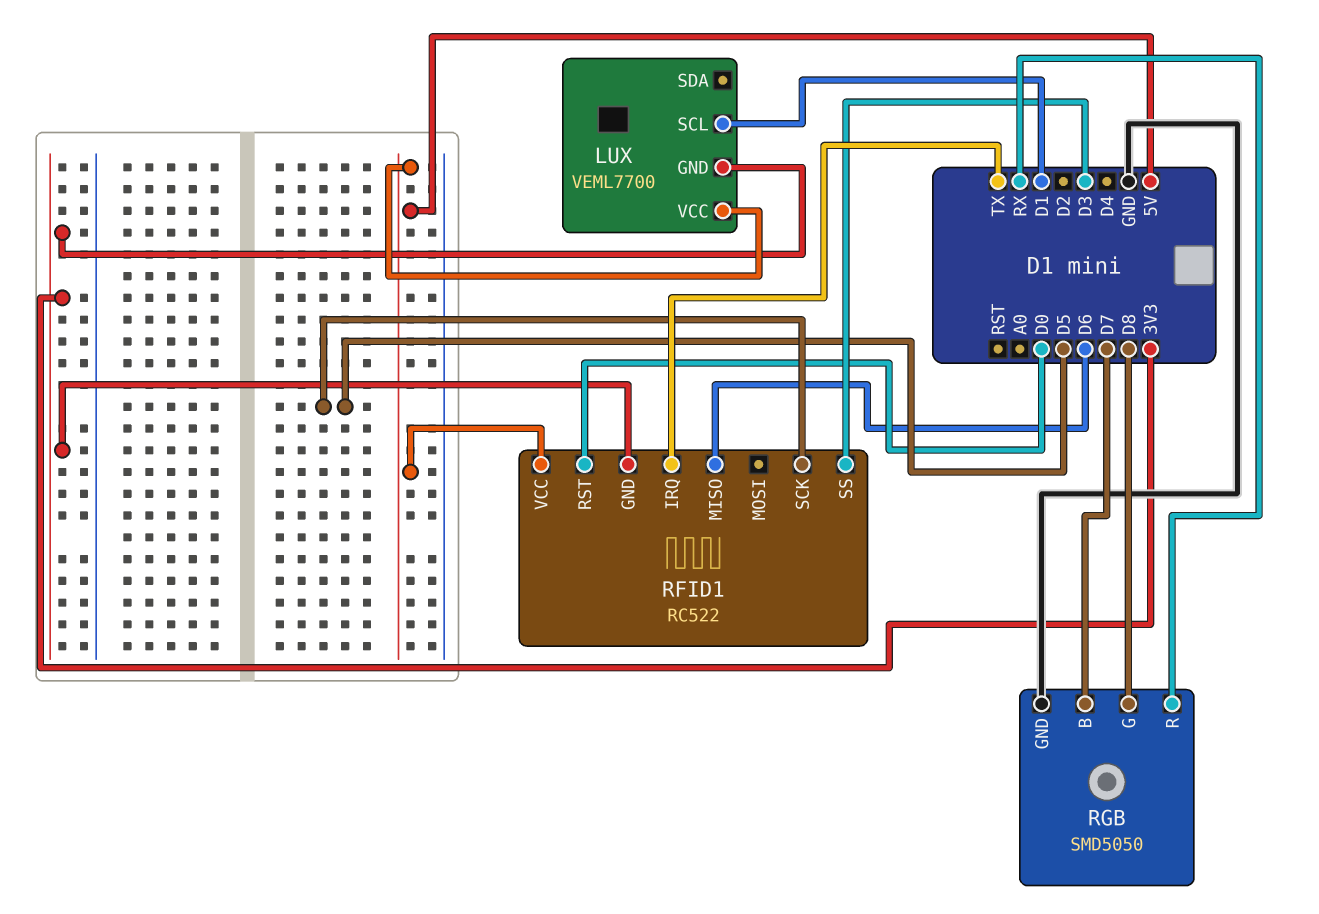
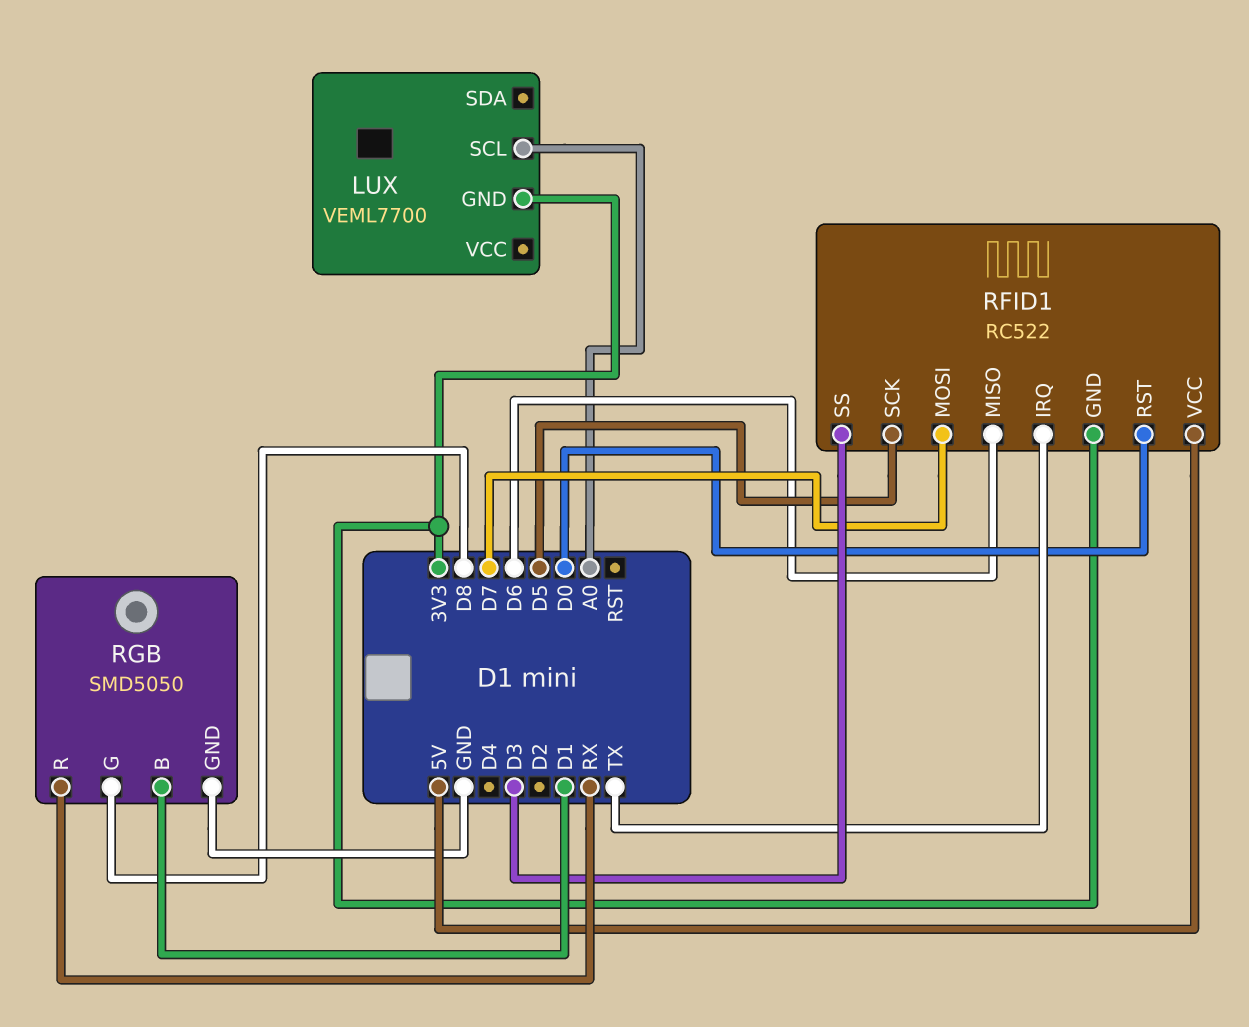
LUX pin SCL: D1 -> A0
LUX pin VCC: 5V -> none
RFID1 pin MOSI: none -> D7
RGB pin B: D7 -> D1

